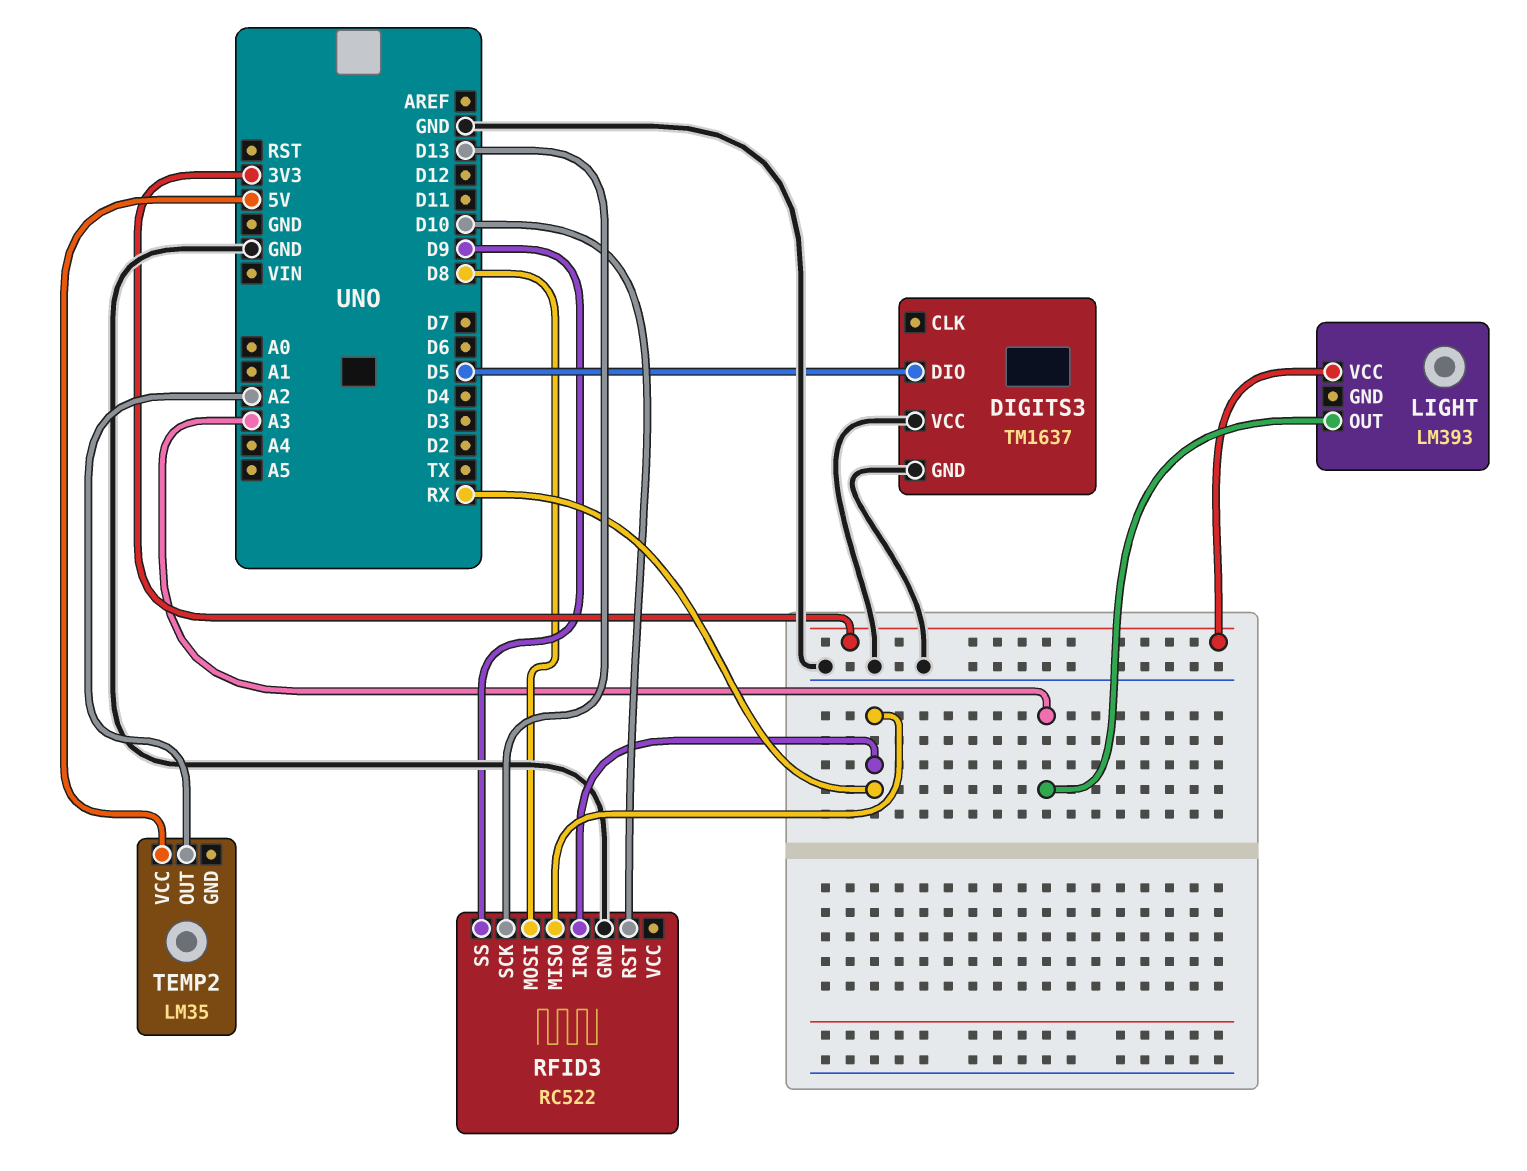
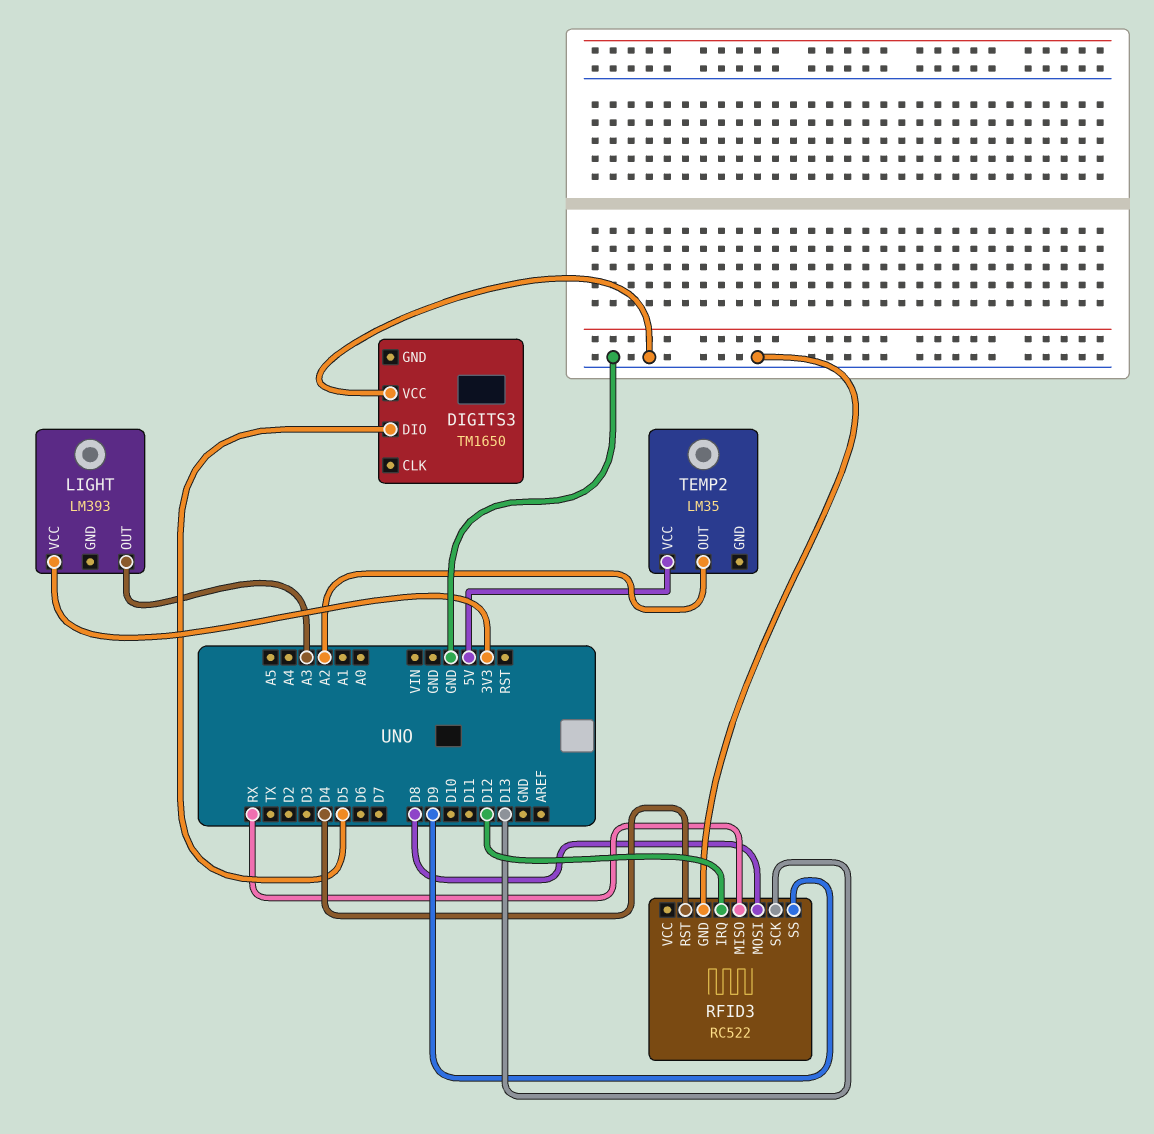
DIGITS3: TM1637 -> TM1650
DIGITS3 pin GND: GND -> none
RFID3 pin IRQ: RX -> D12
RFID3 pin RST: D10 -> D4

